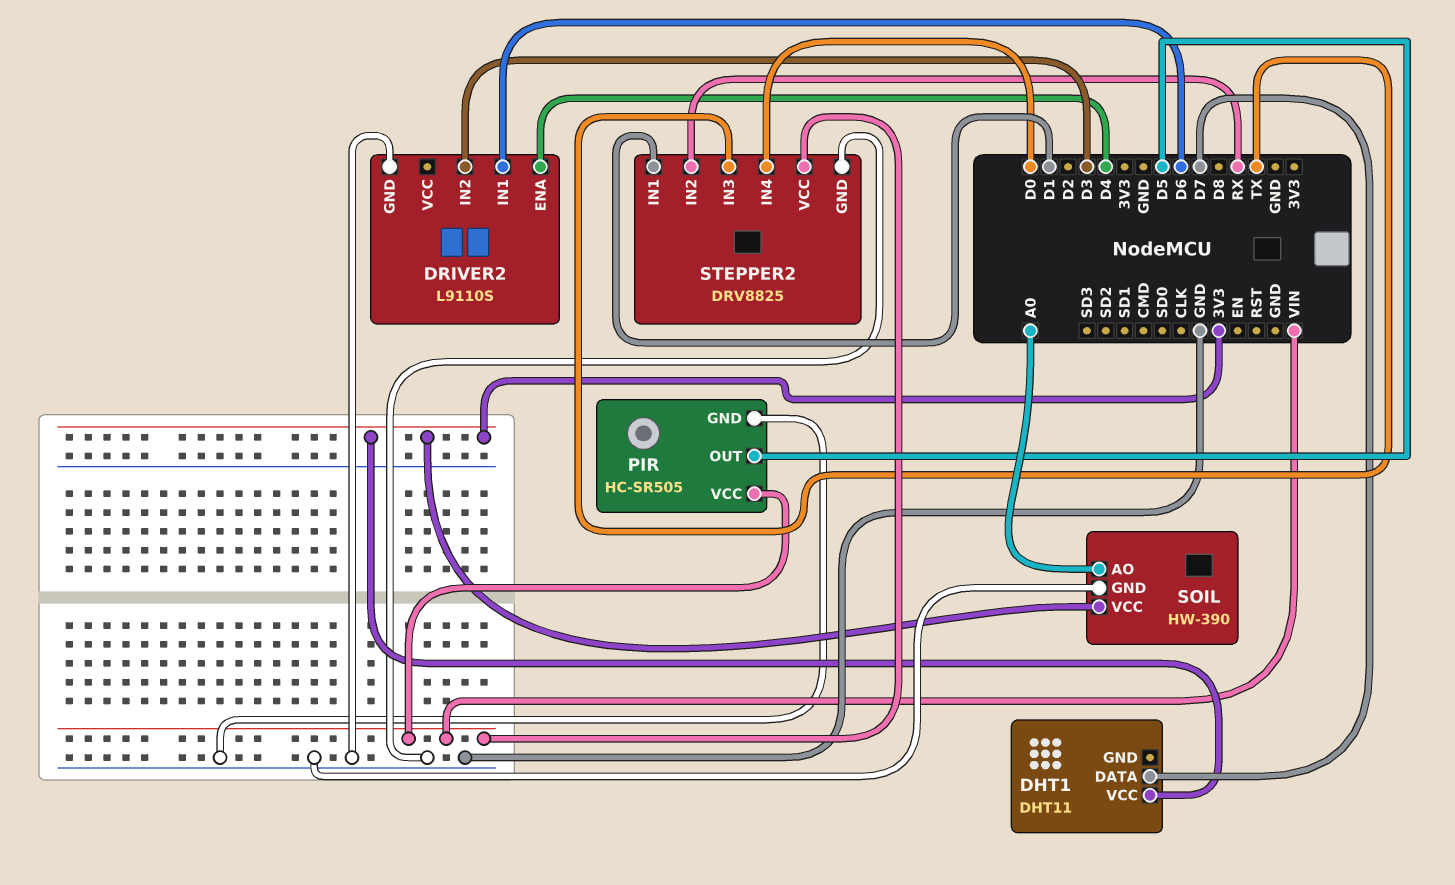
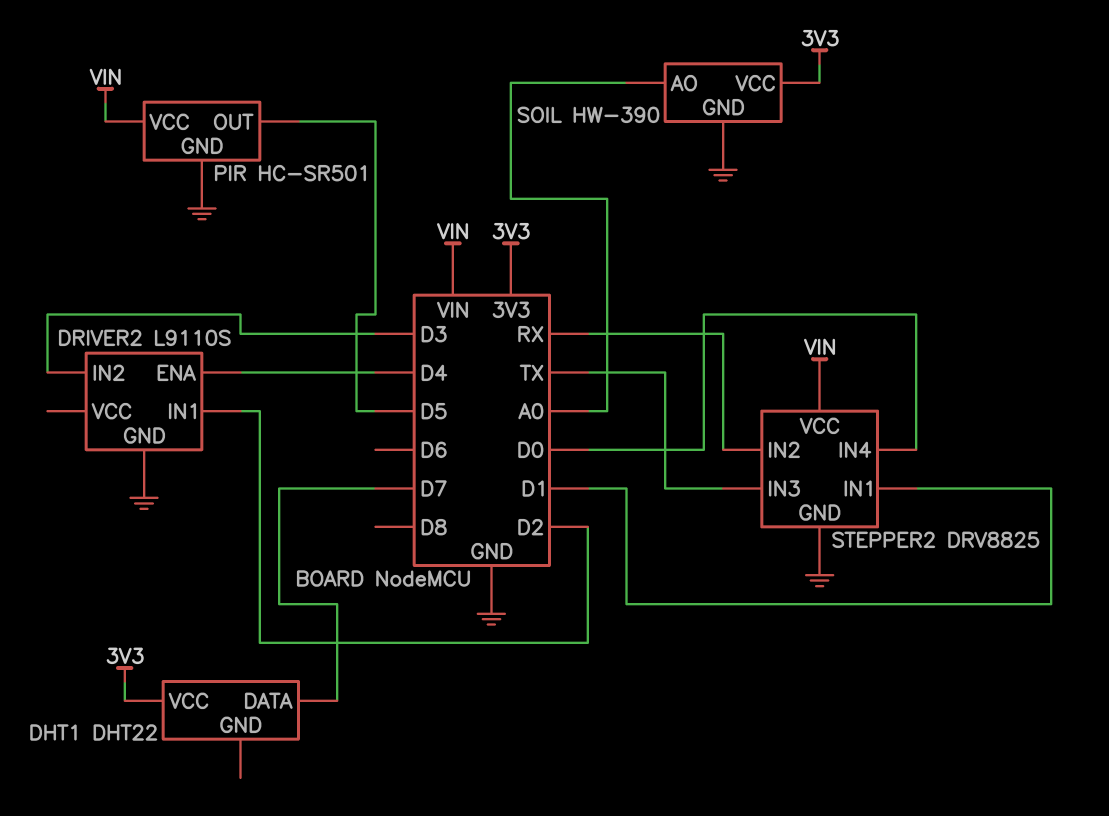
DHT1: DHT11 -> DHT22
DRIVER2 pin IN1: D6 -> D2
PIR: HC-SR505 -> HC-SR501

